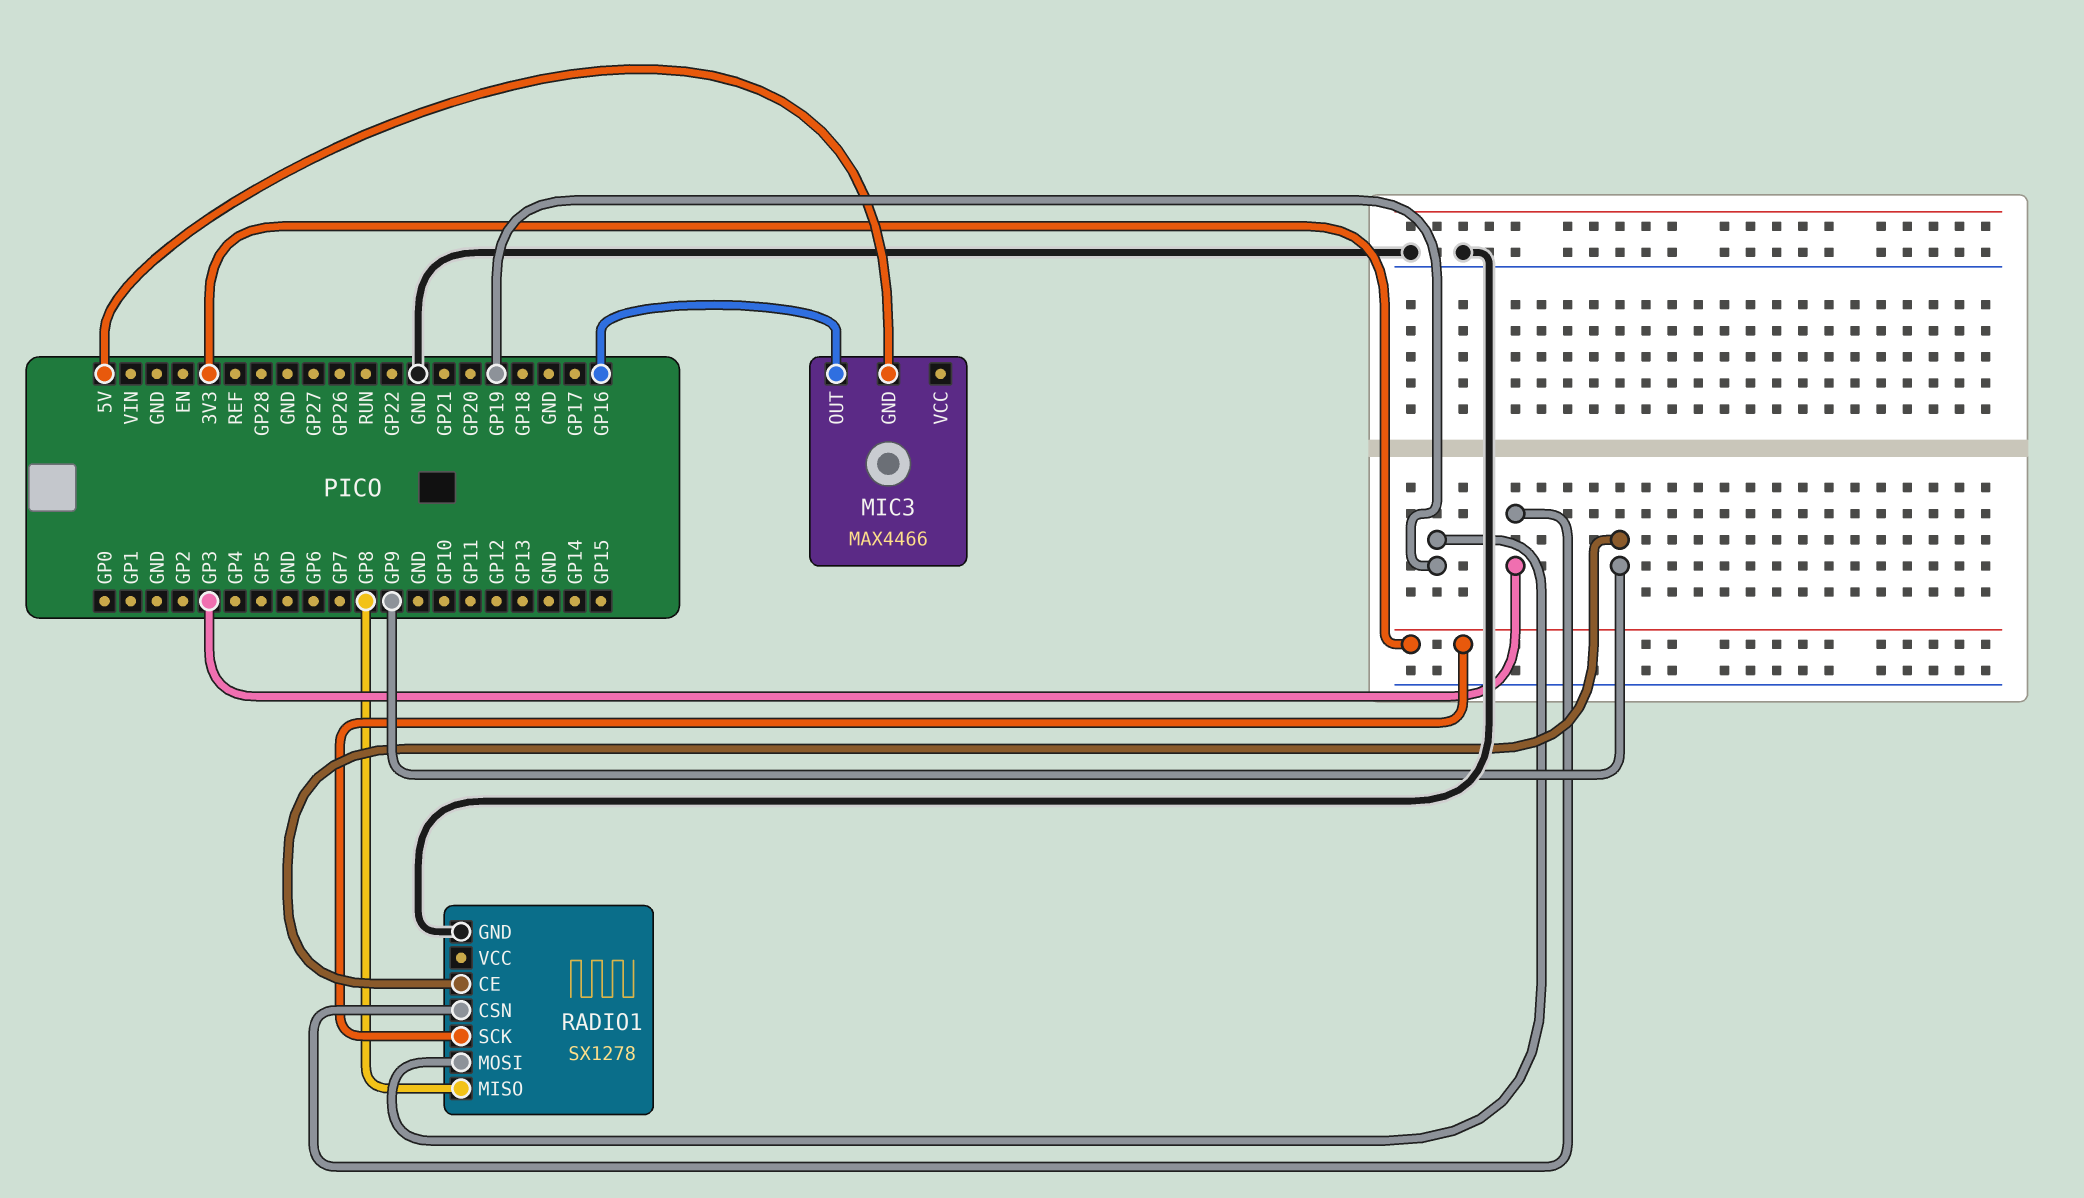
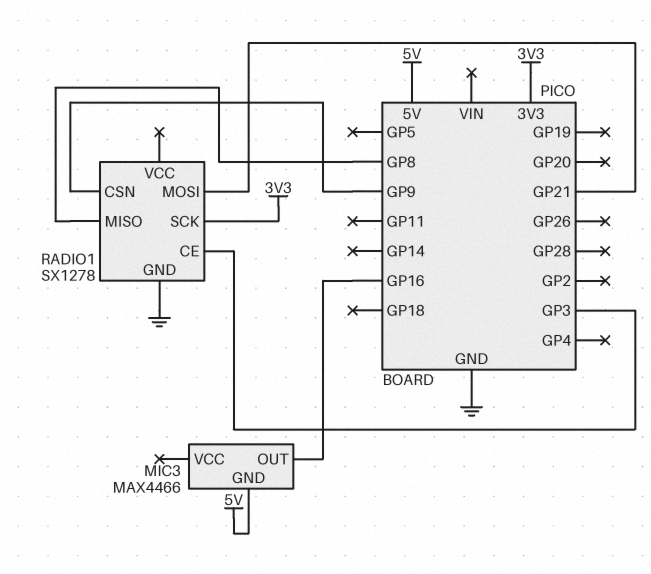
RADIO1 pin CE: GP9 -> GP3
RADIO1 pin CSN: GP3 -> GP9
RADIO1 pin MOSI: GP19 -> GP21

